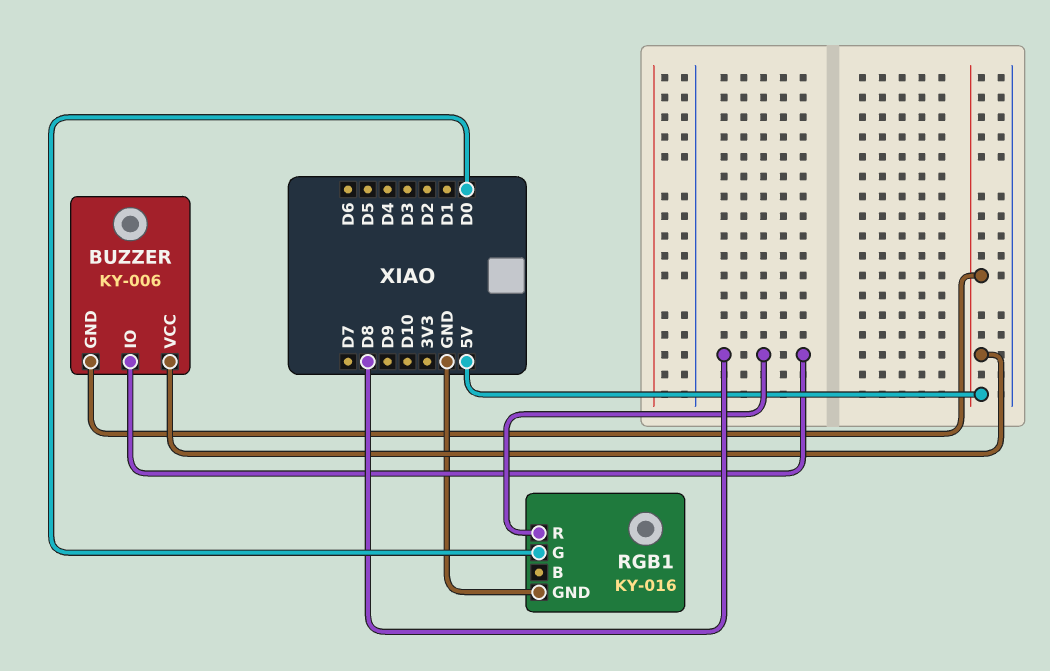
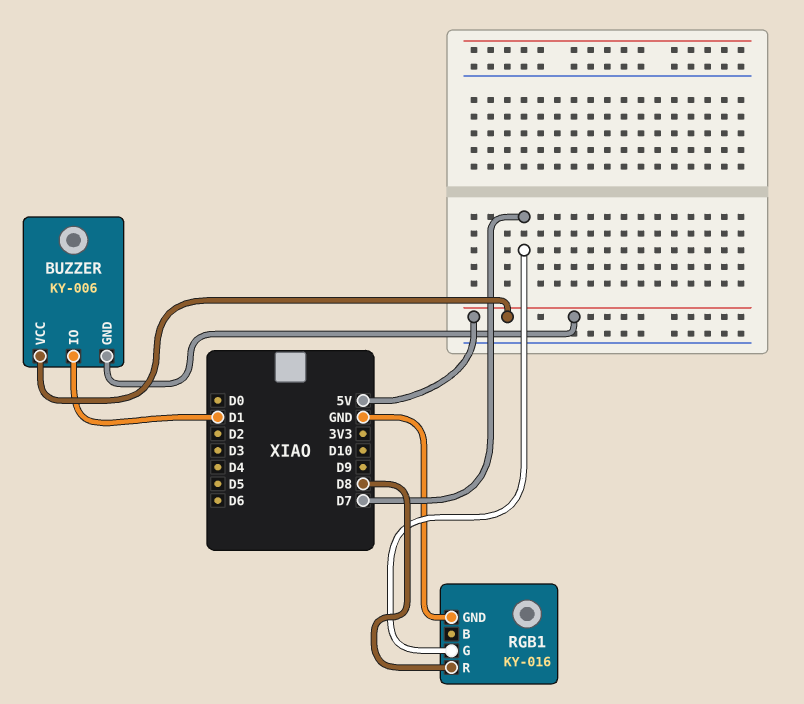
BUZZER pin IO: D8 -> D1
RGB1 pin G: D0 -> D7

